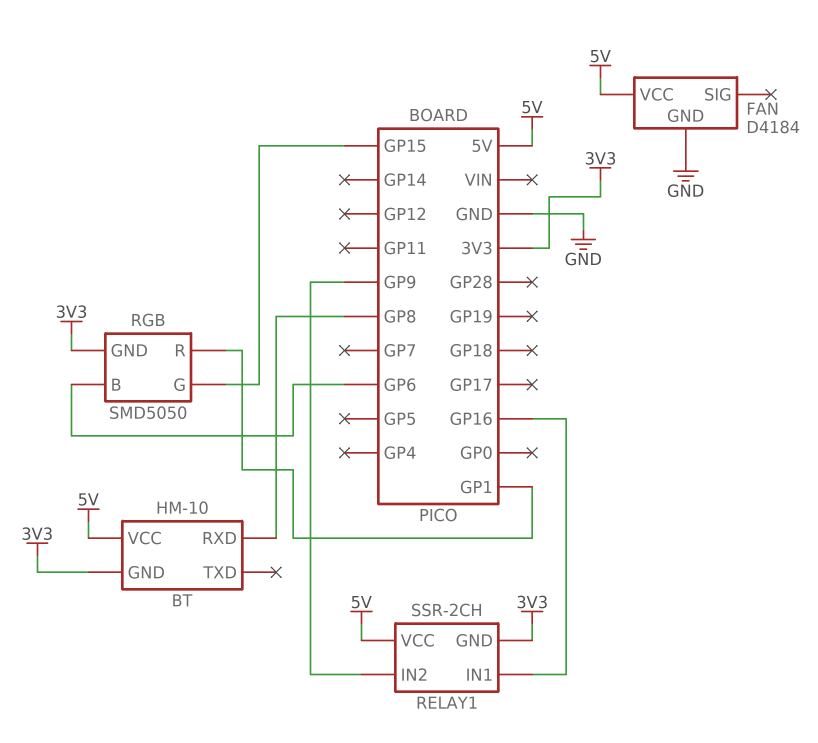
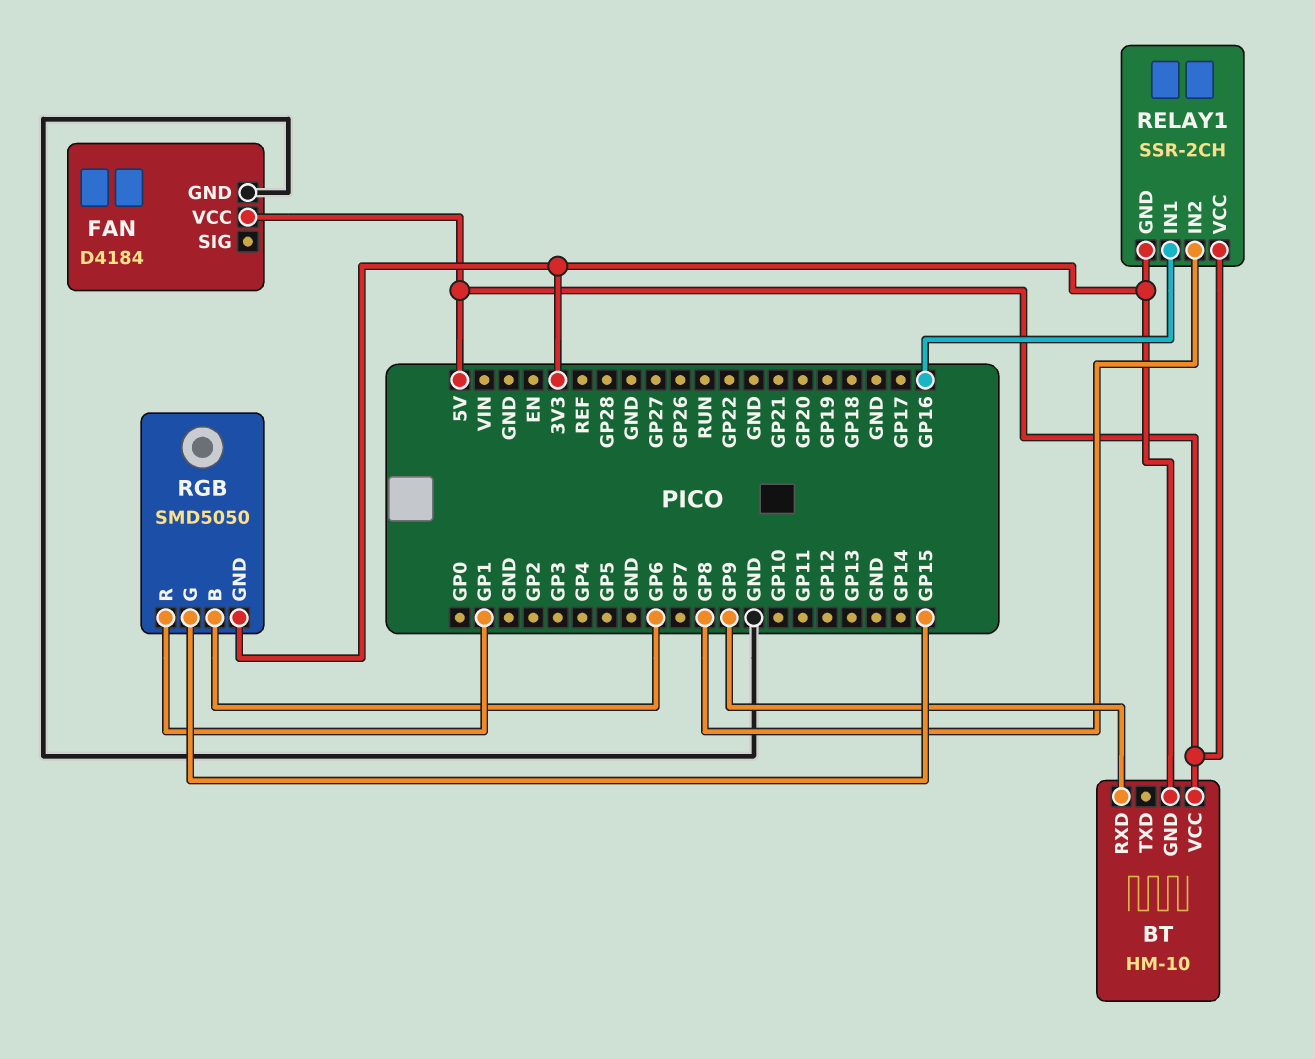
BT pin RXD: GP8 -> GP9
RELAY1 pin IN2: GP9 -> GP8

